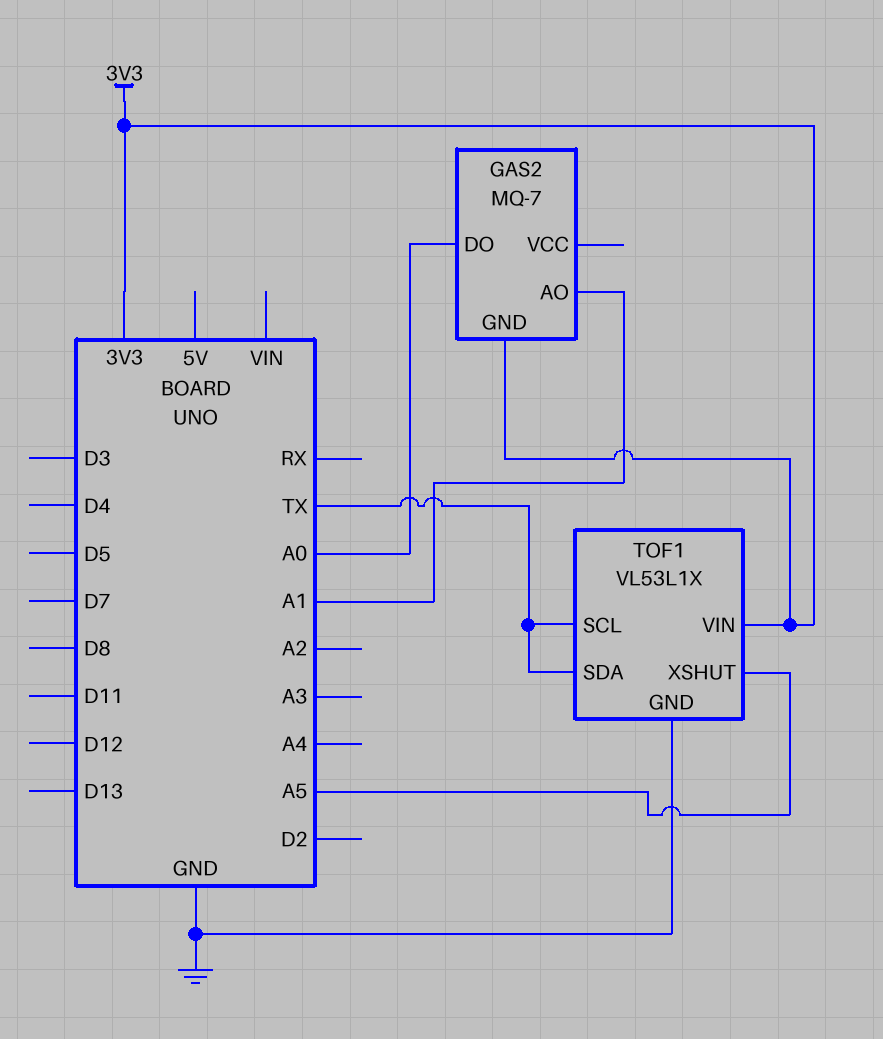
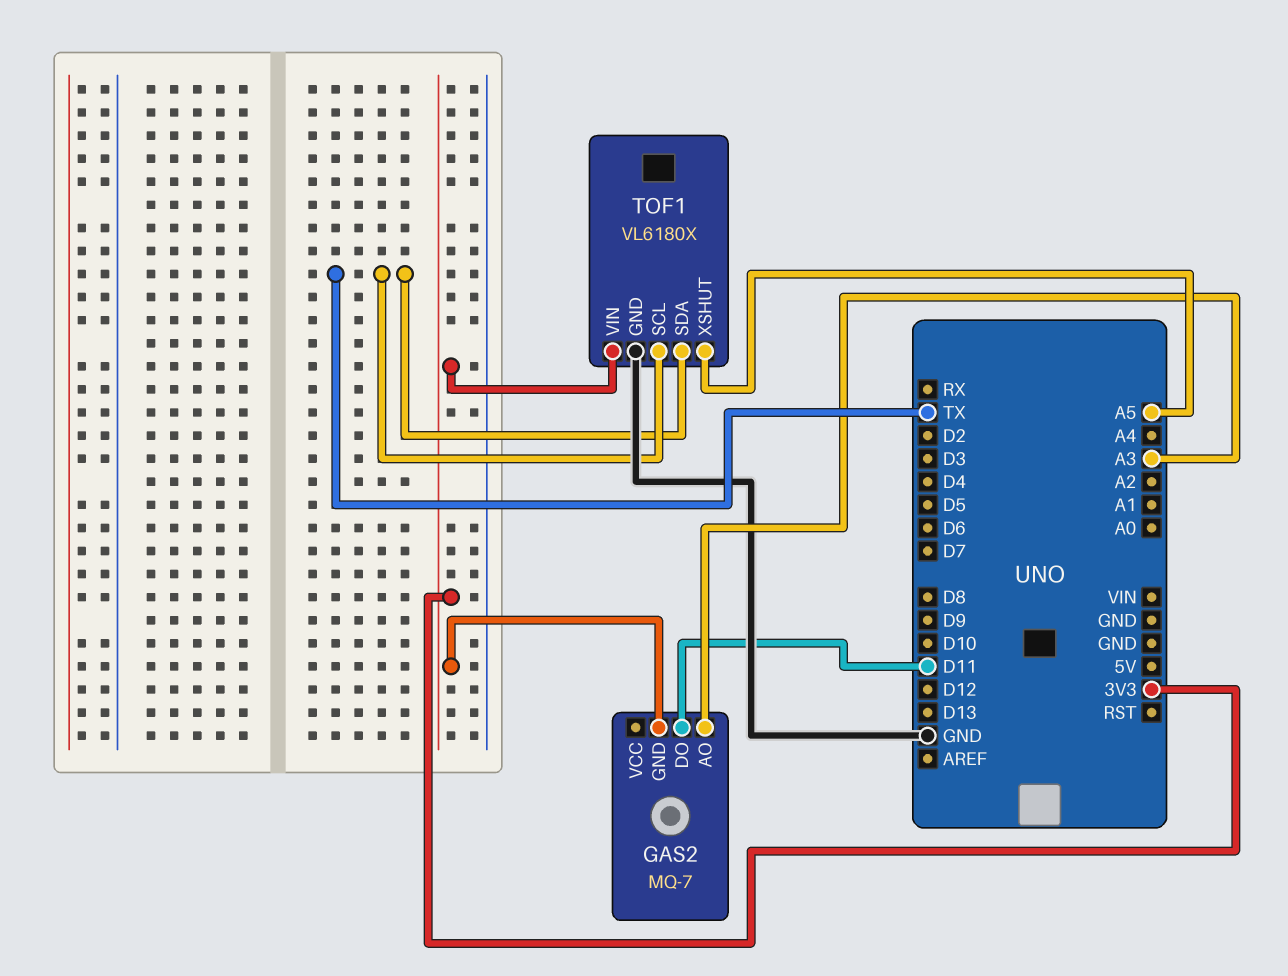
GAS2 pin AO: A1 -> A3
GAS2 pin DO: A0 -> D11
TOF1: VL53L1X -> VL6180X

